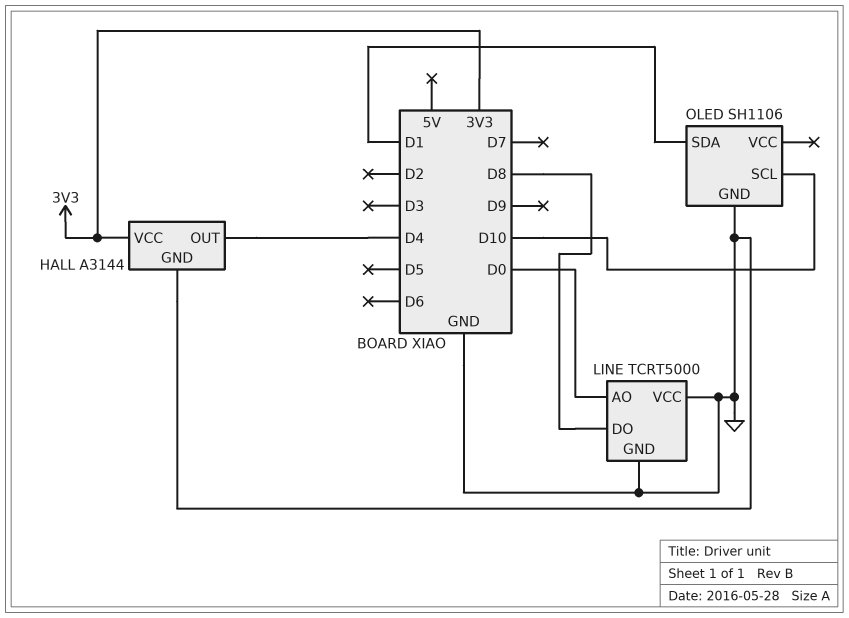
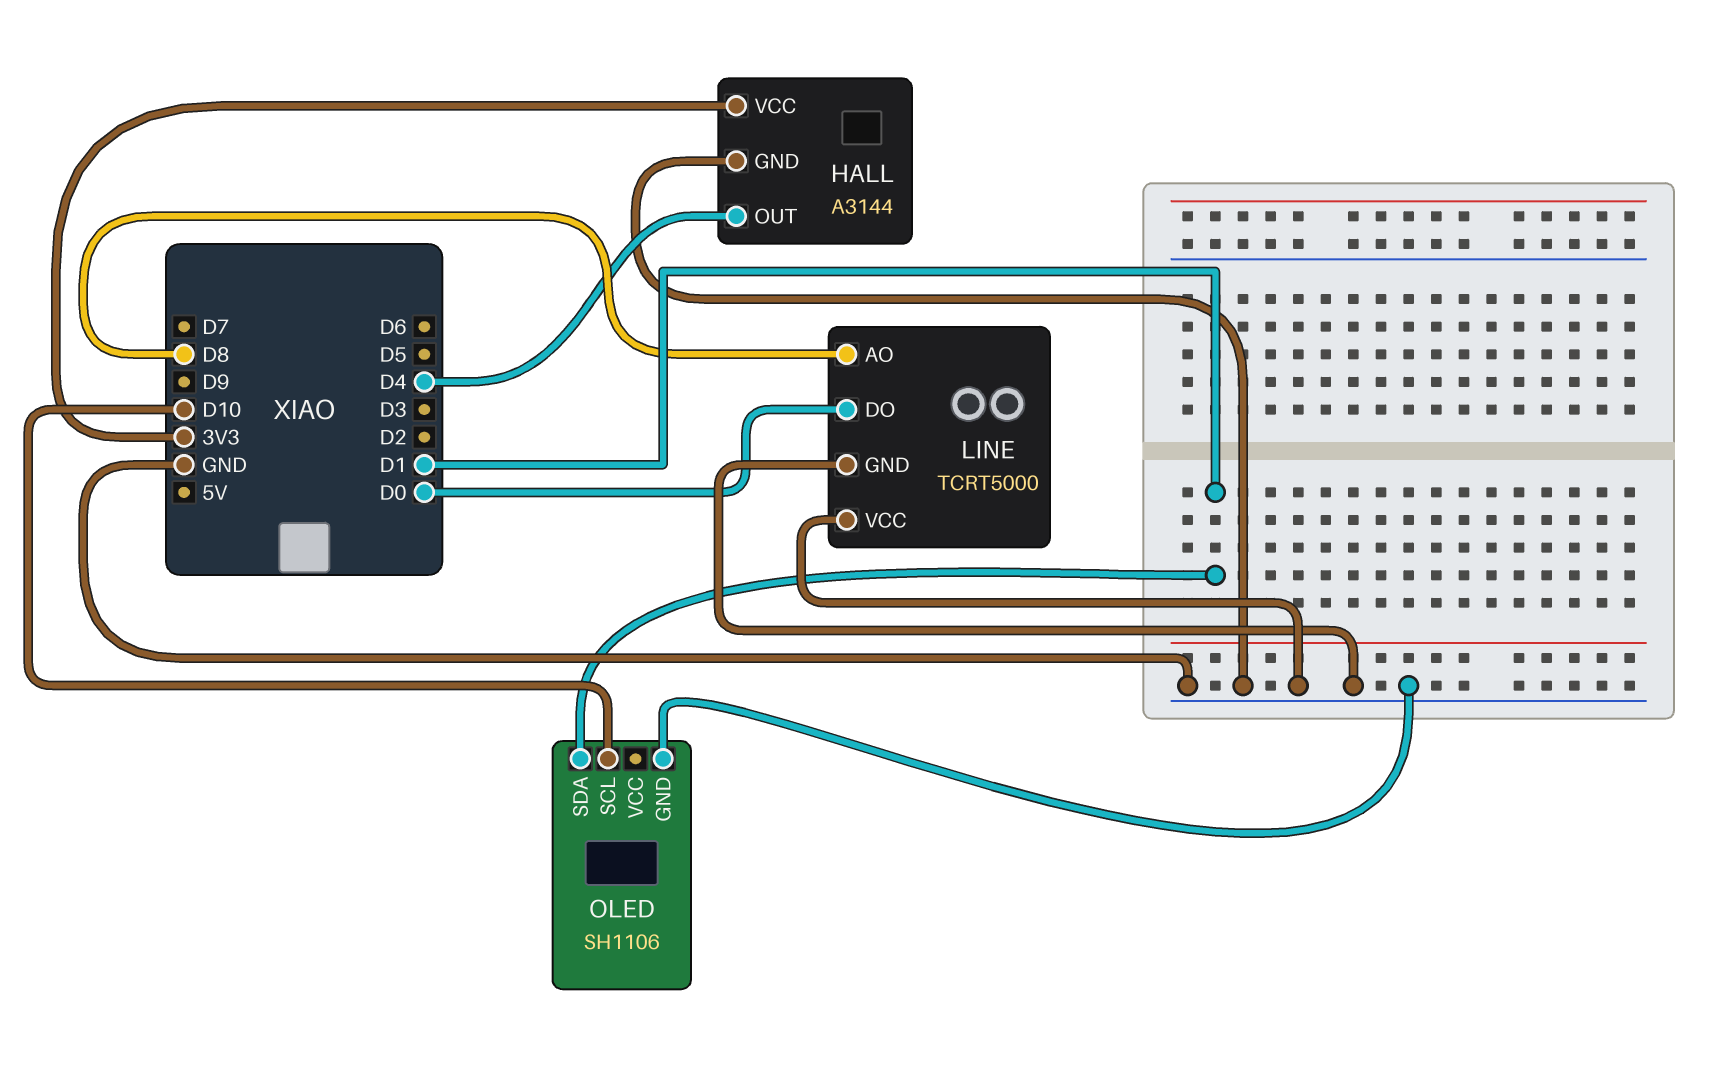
LINE pin AO: D0 -> D8
LINE pin DO: D8 -> D0

